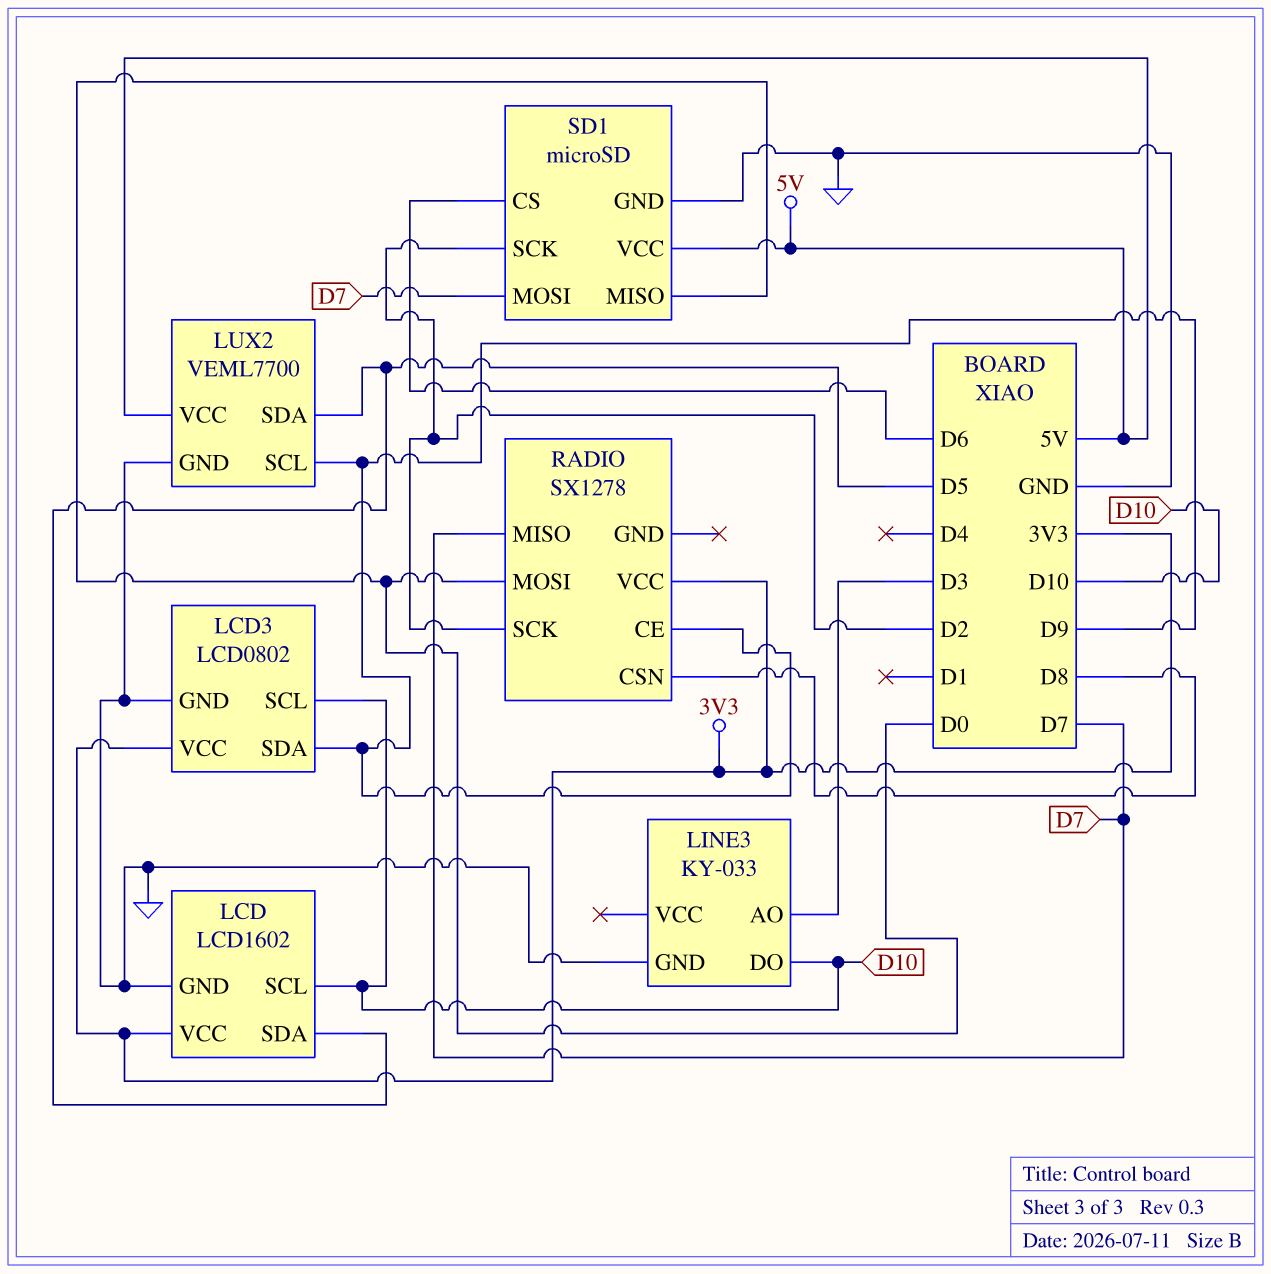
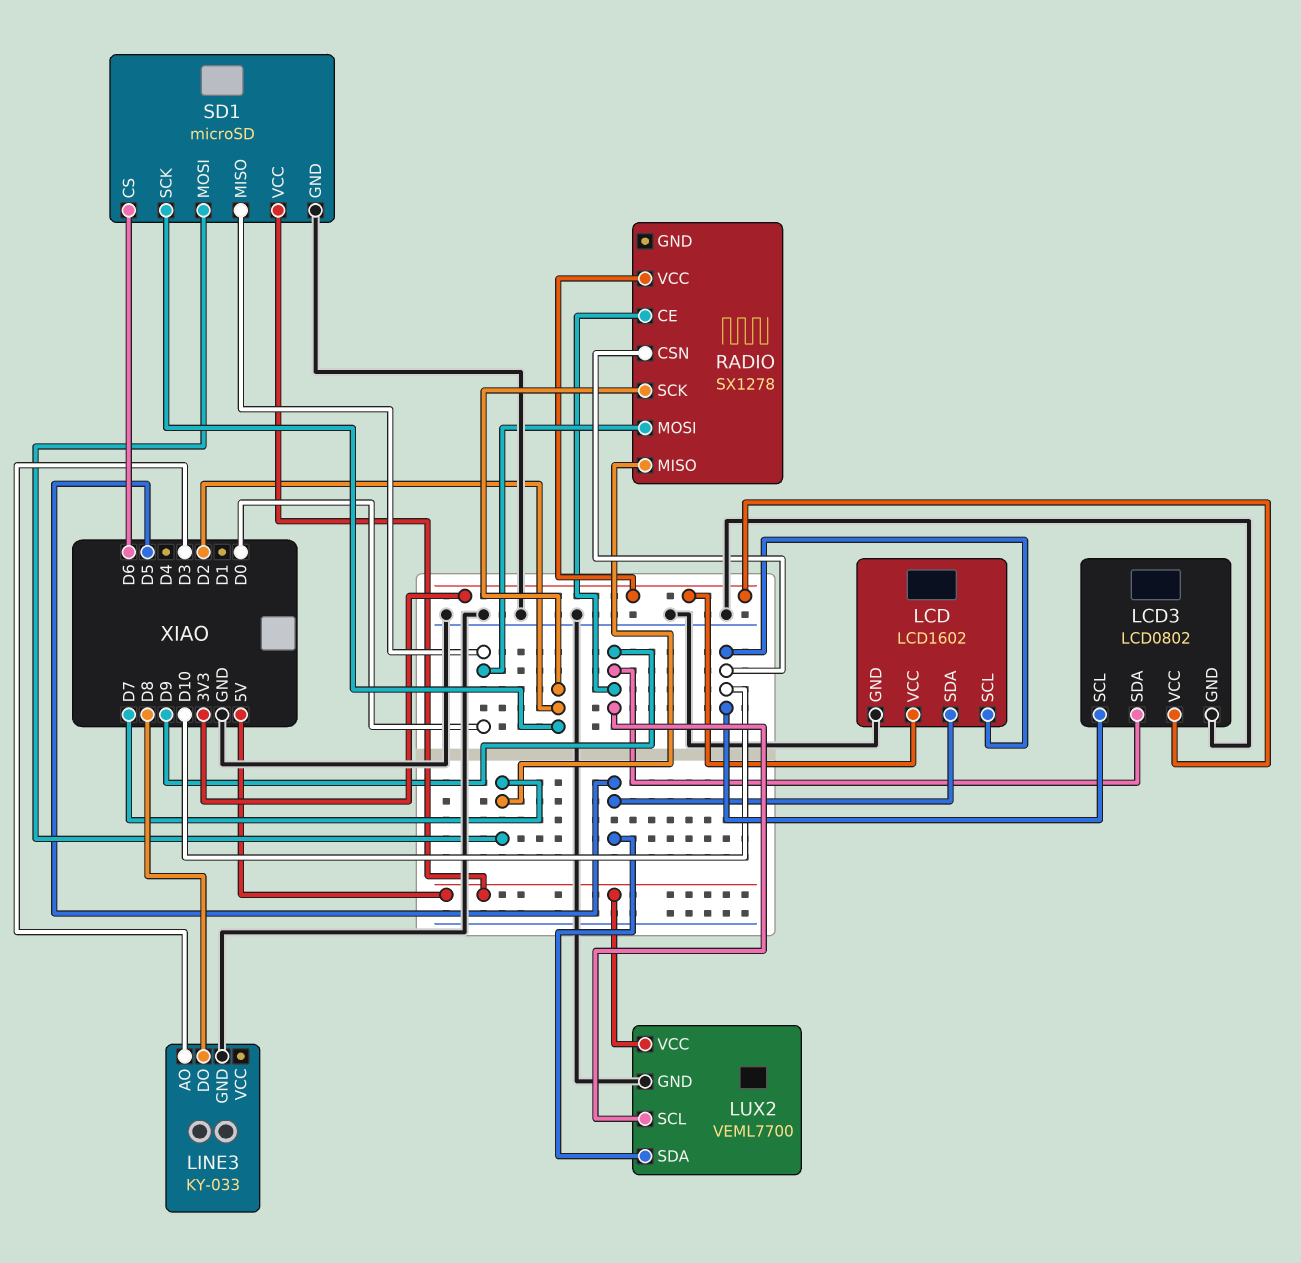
LINE3 pin DO: D10 -> D8
RADIO pin CSN: D8 -> D10

